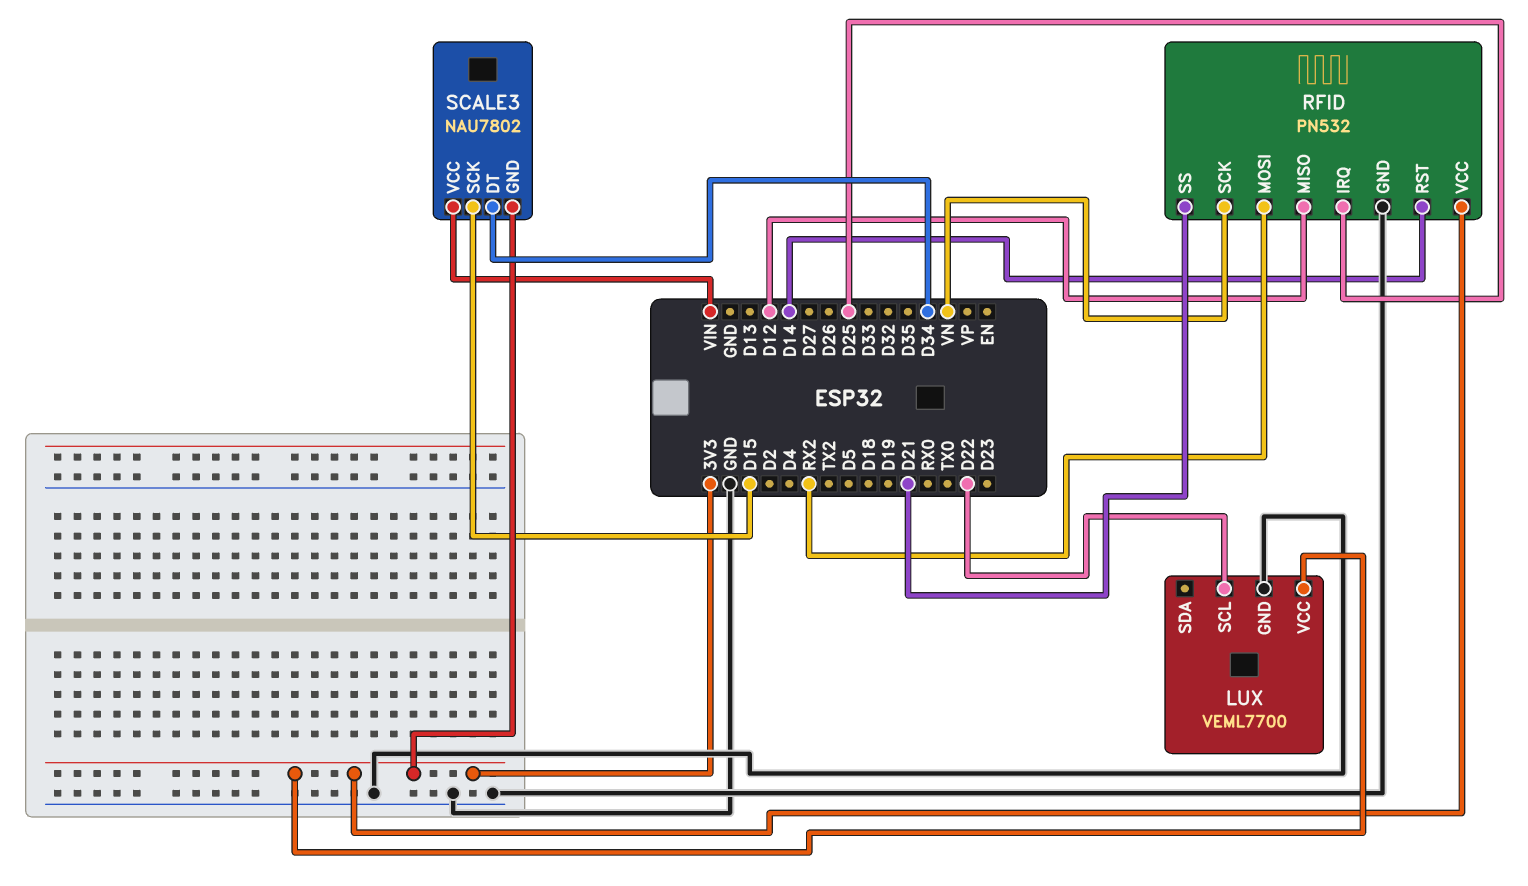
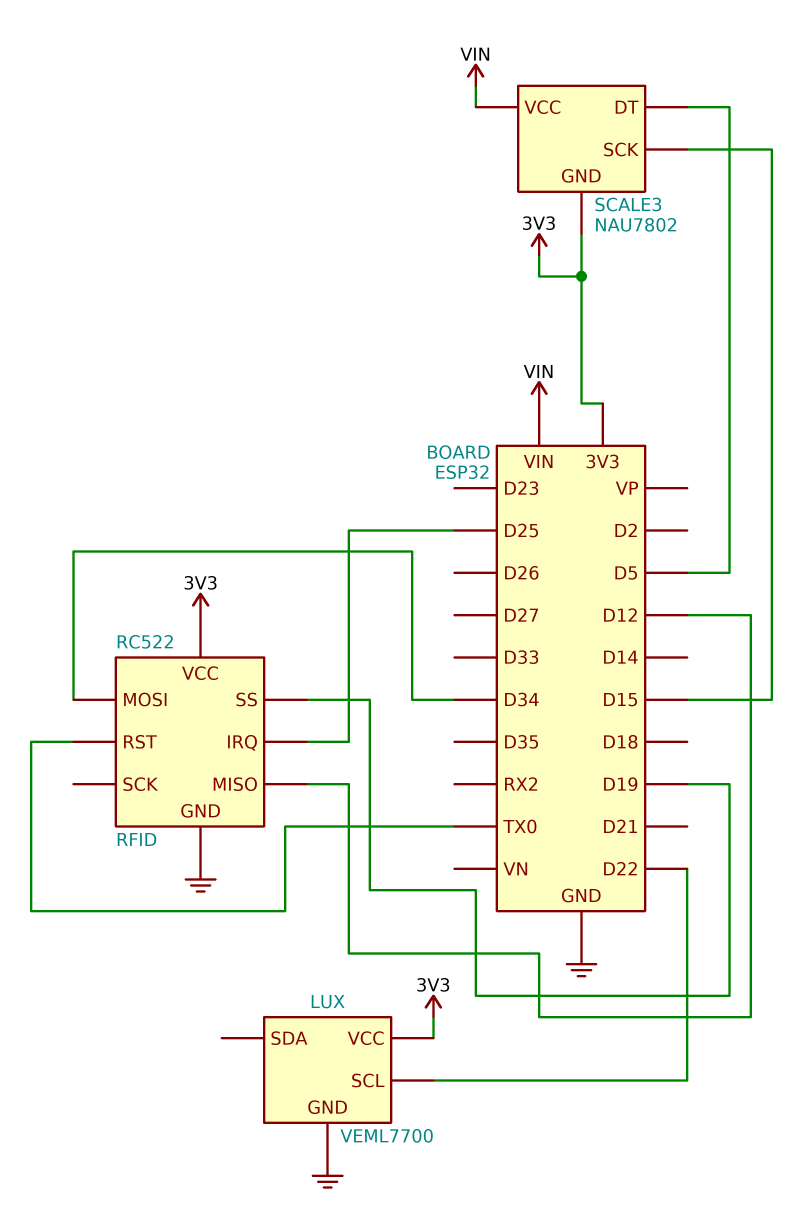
RFID: PN532 -> RC522
RFID pin MOSI: RX2 -> D34
RFID pin RST: D14 -> TX0
RFID pin SCK: VN -> none
RFID pin SS: D21 -> D19
SCALE3 pin DT: D34 -> D5

